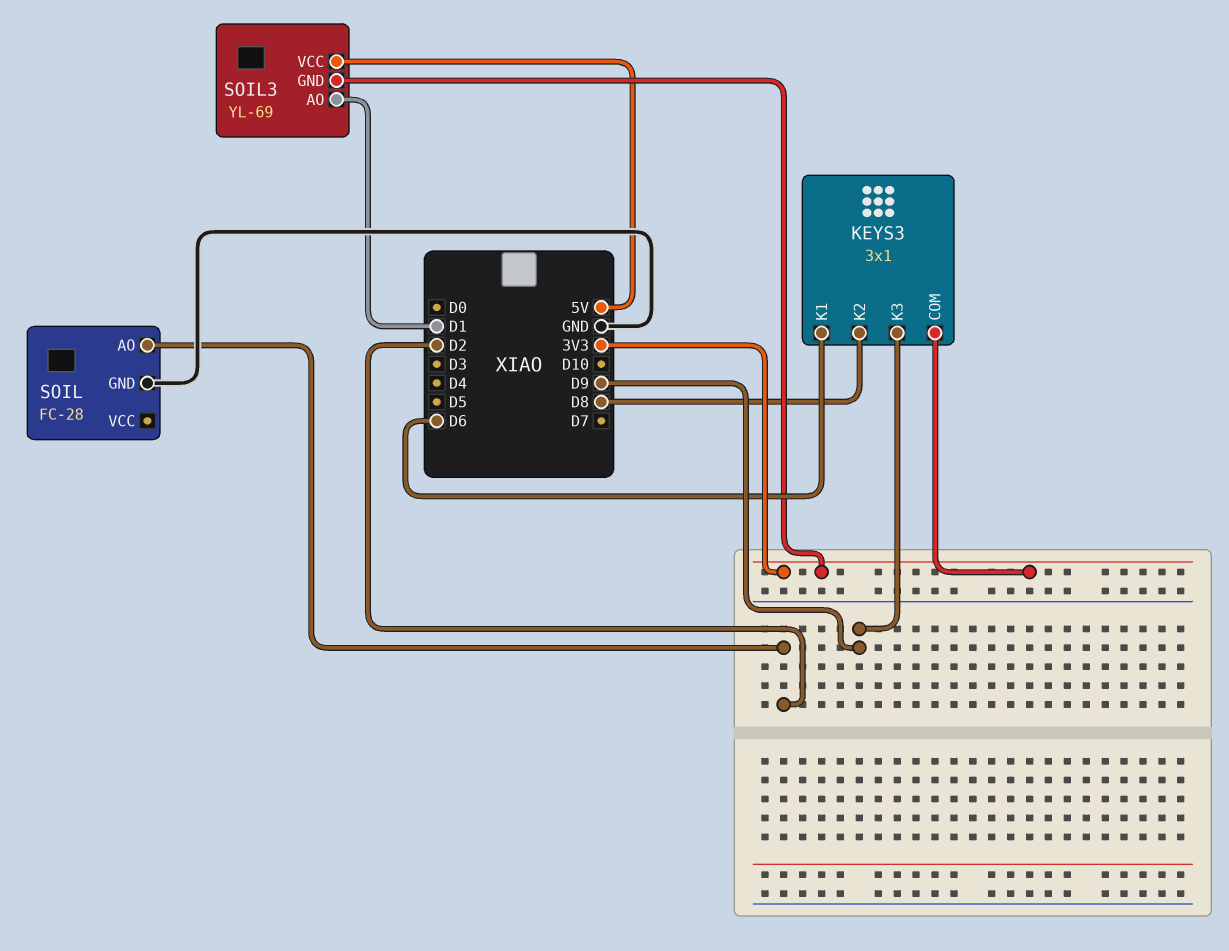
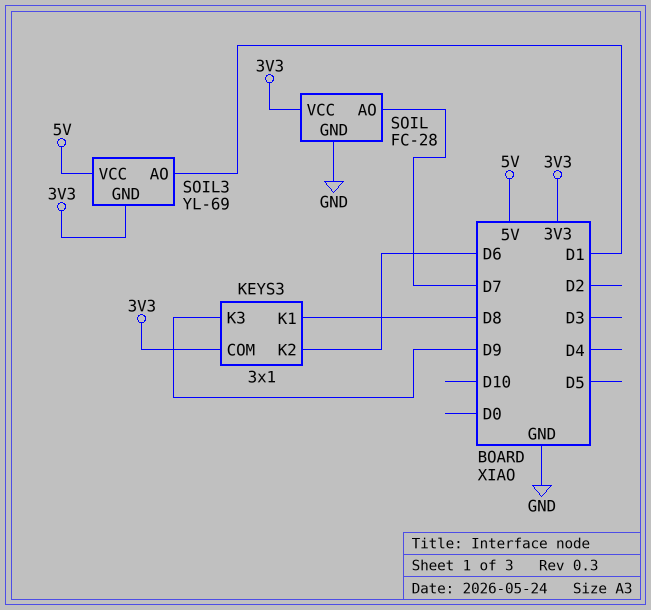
KEYS3 pin K1: D6 -> D8
KEYS3 pin K2: D8 -> D6
SOIL pin AO: D2 -> D7
SOIL pin VCC: none -> 3V3

